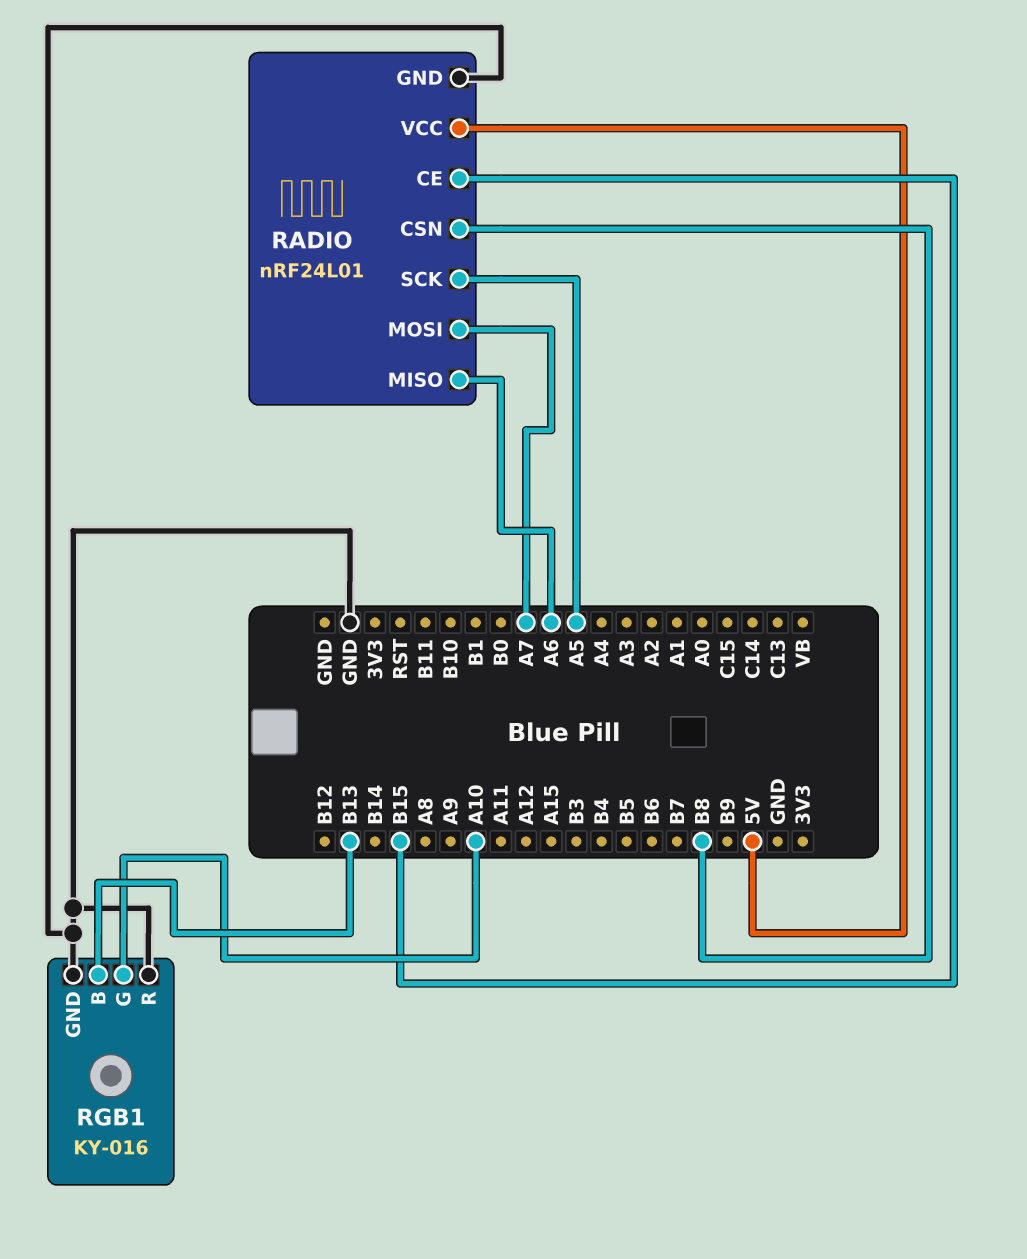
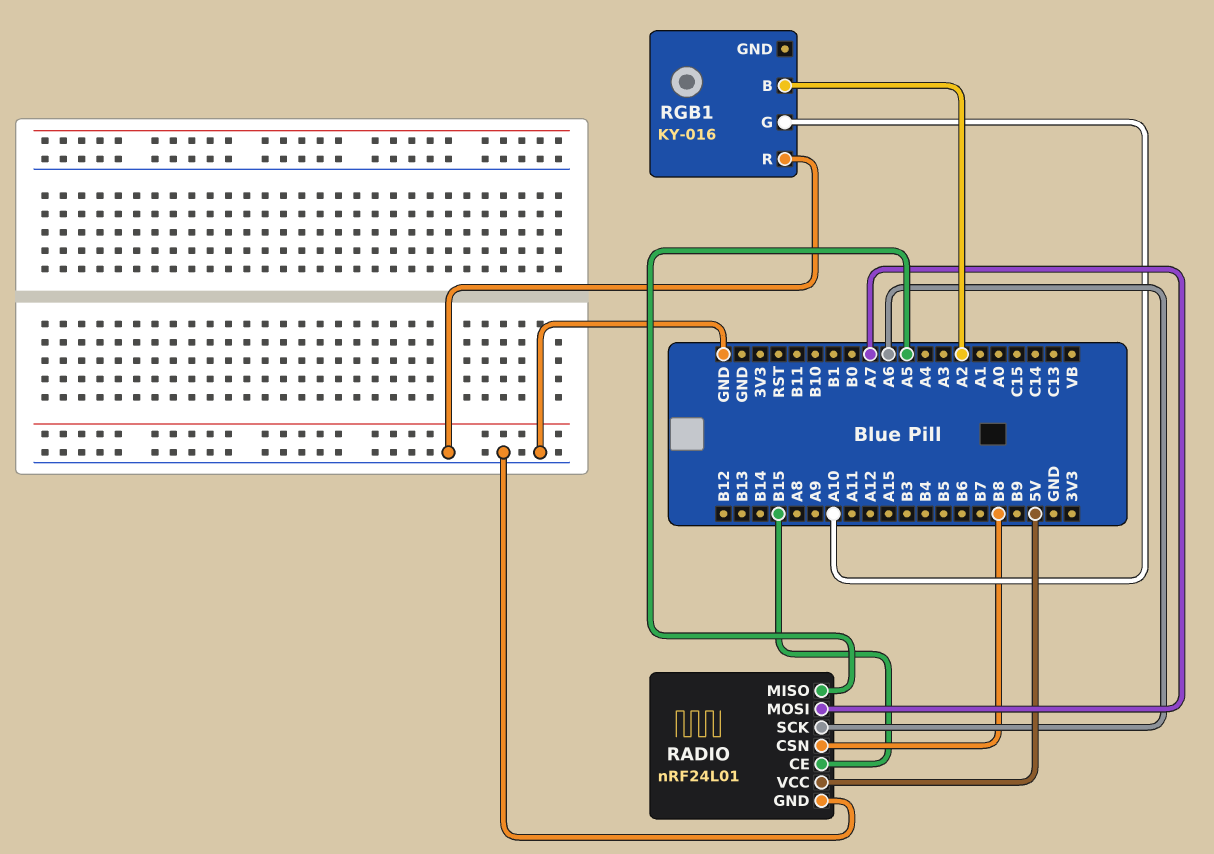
RADIO pin MISO: A6 -> A5
RADIO pin SCK: A5 -> A6
RGB1 pin B: B13 -> A2
RGB1 pin GND: GND -> none

